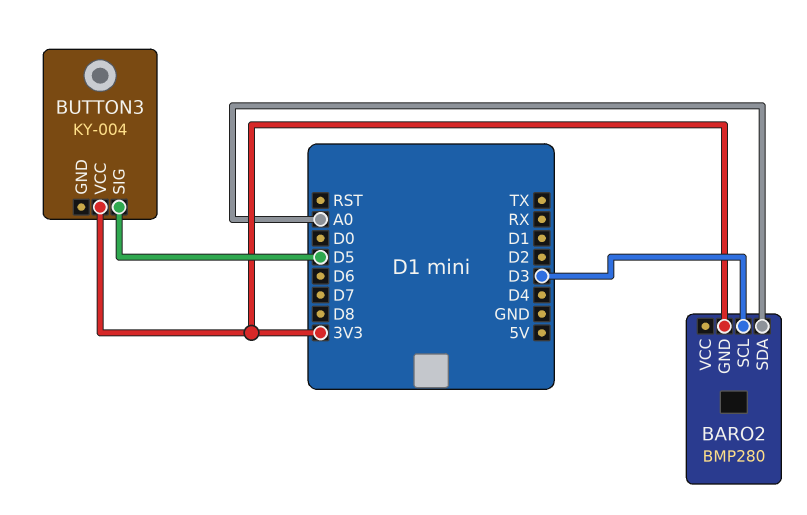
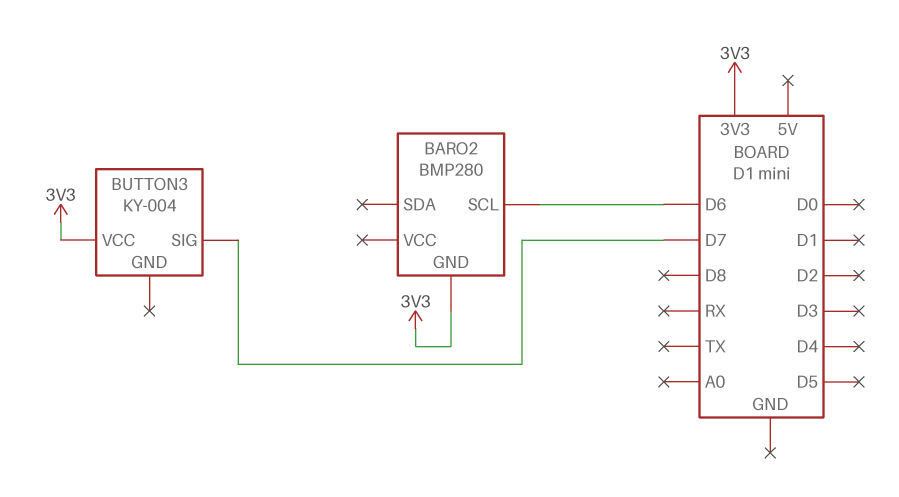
BARO2 pin SCL: D3 -> D6
BARO2 pin SDA: A0 -> none
BUTTON3 pin SIG: D5 -> D7

